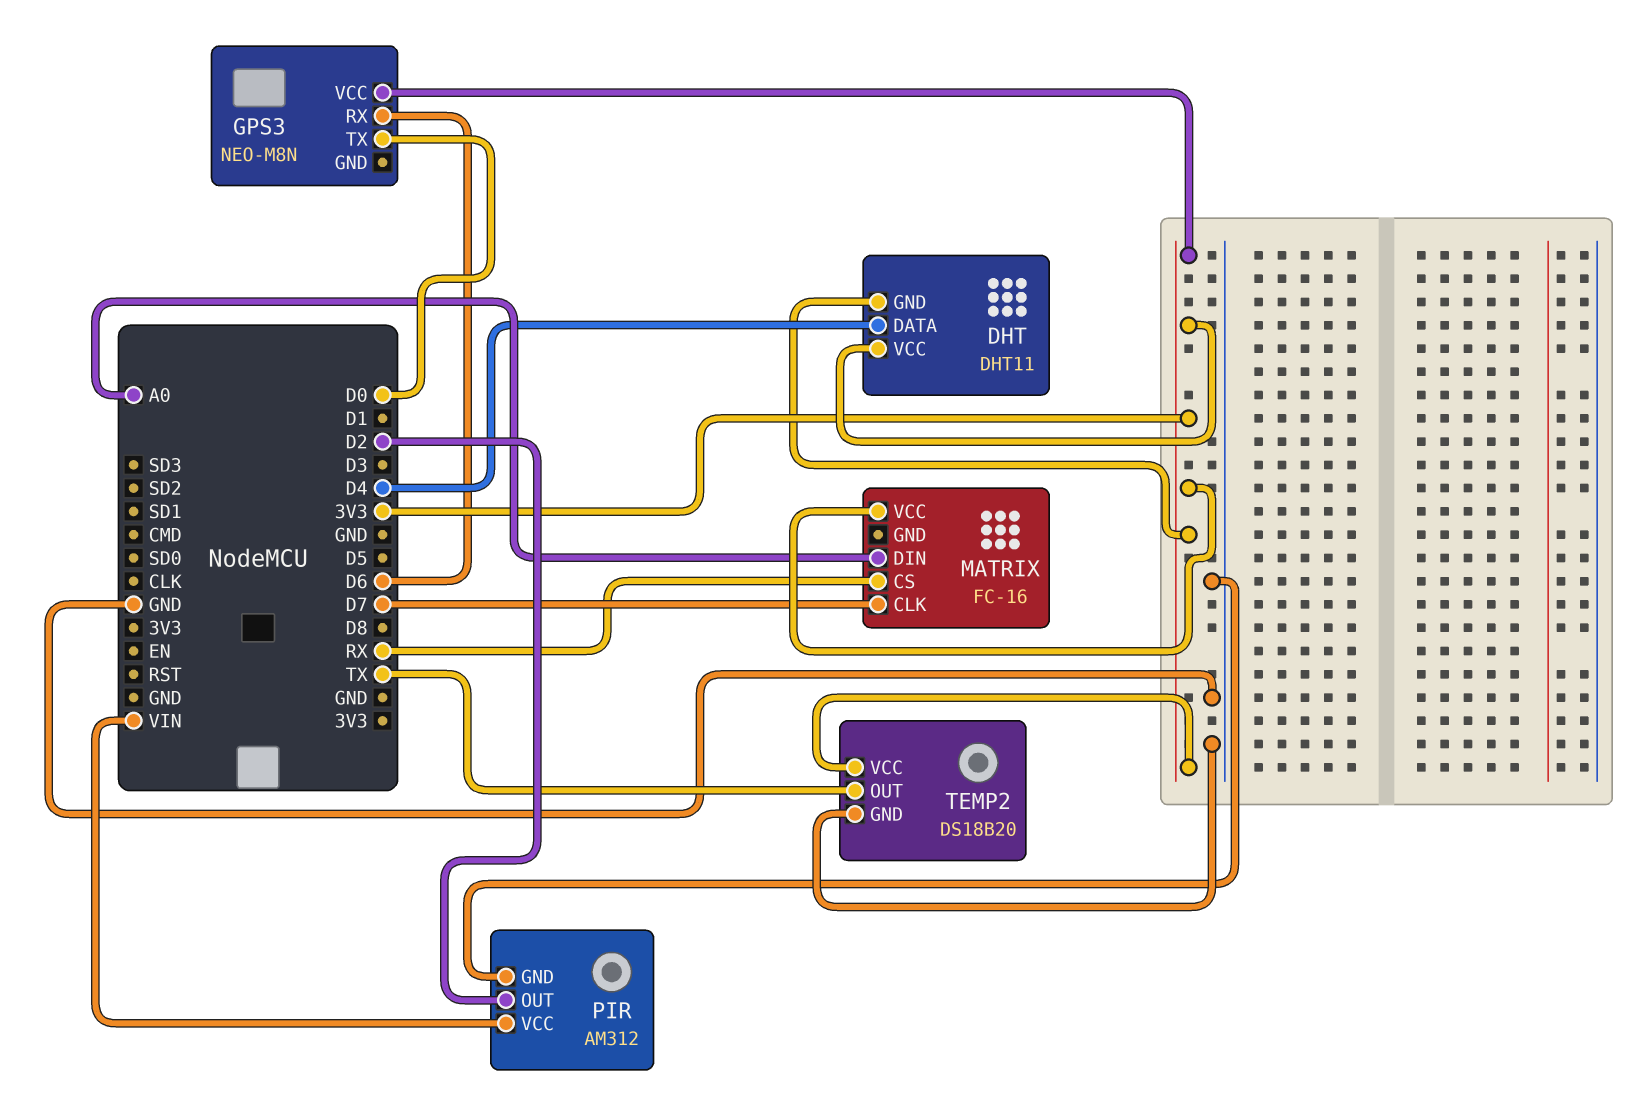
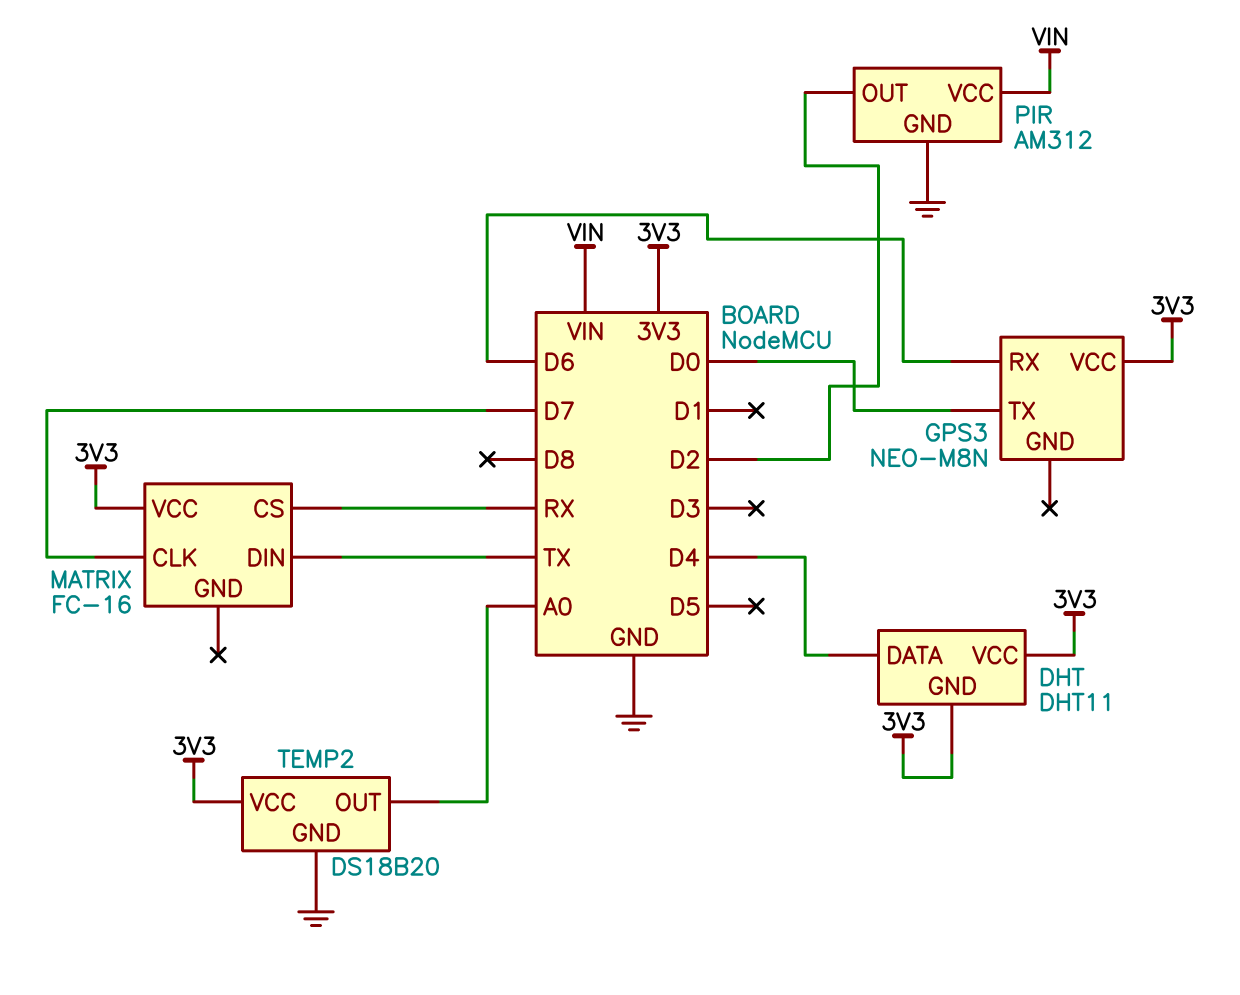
MATRIX pin DIN: A0 -> TX
TEMP2 pin OUT: TX -> A0

